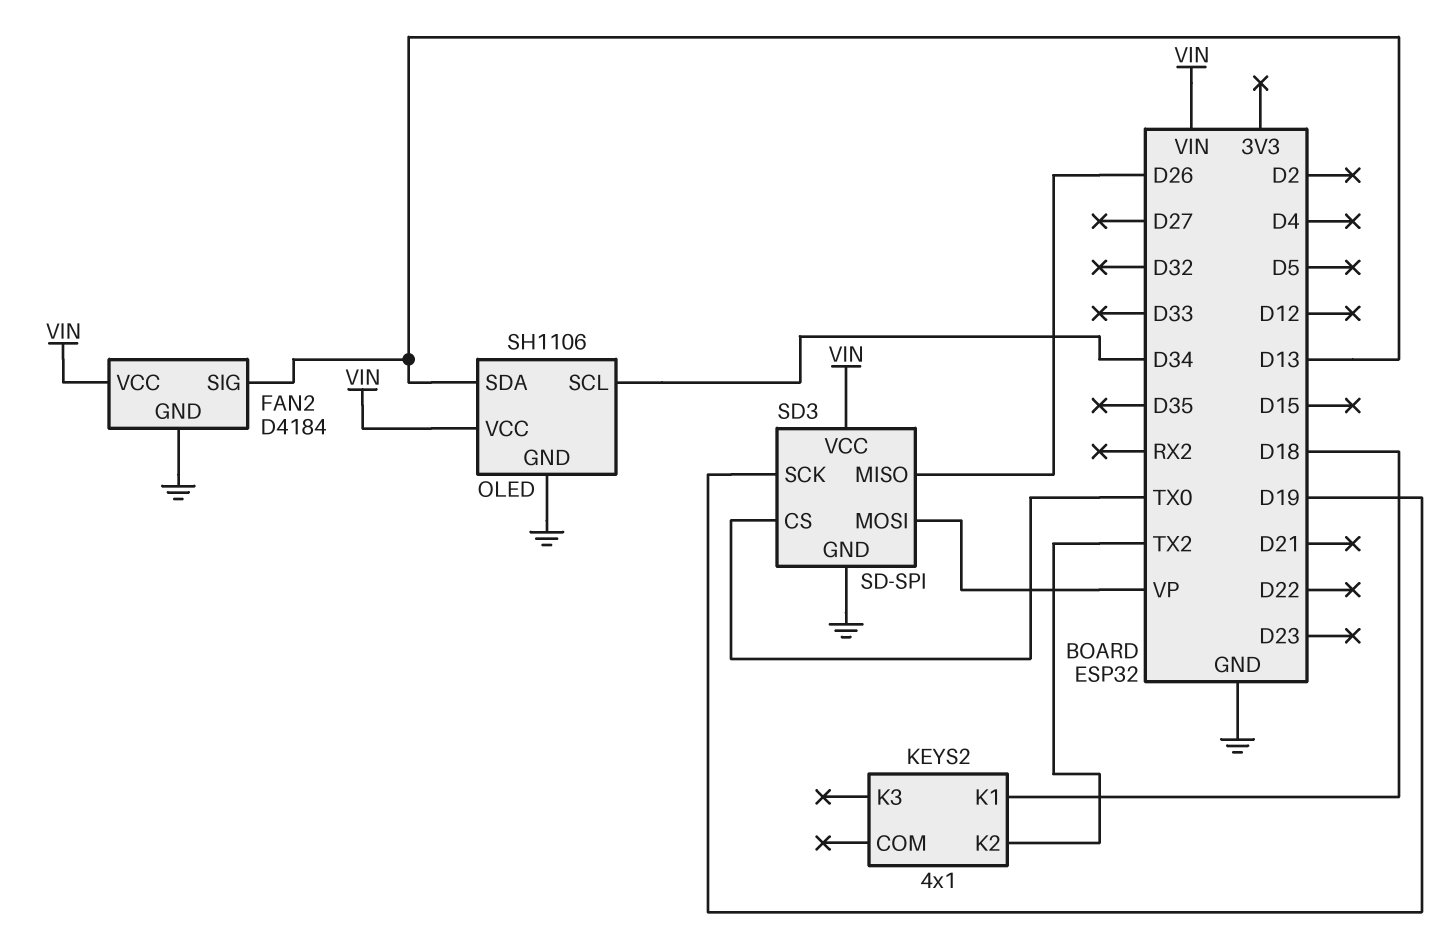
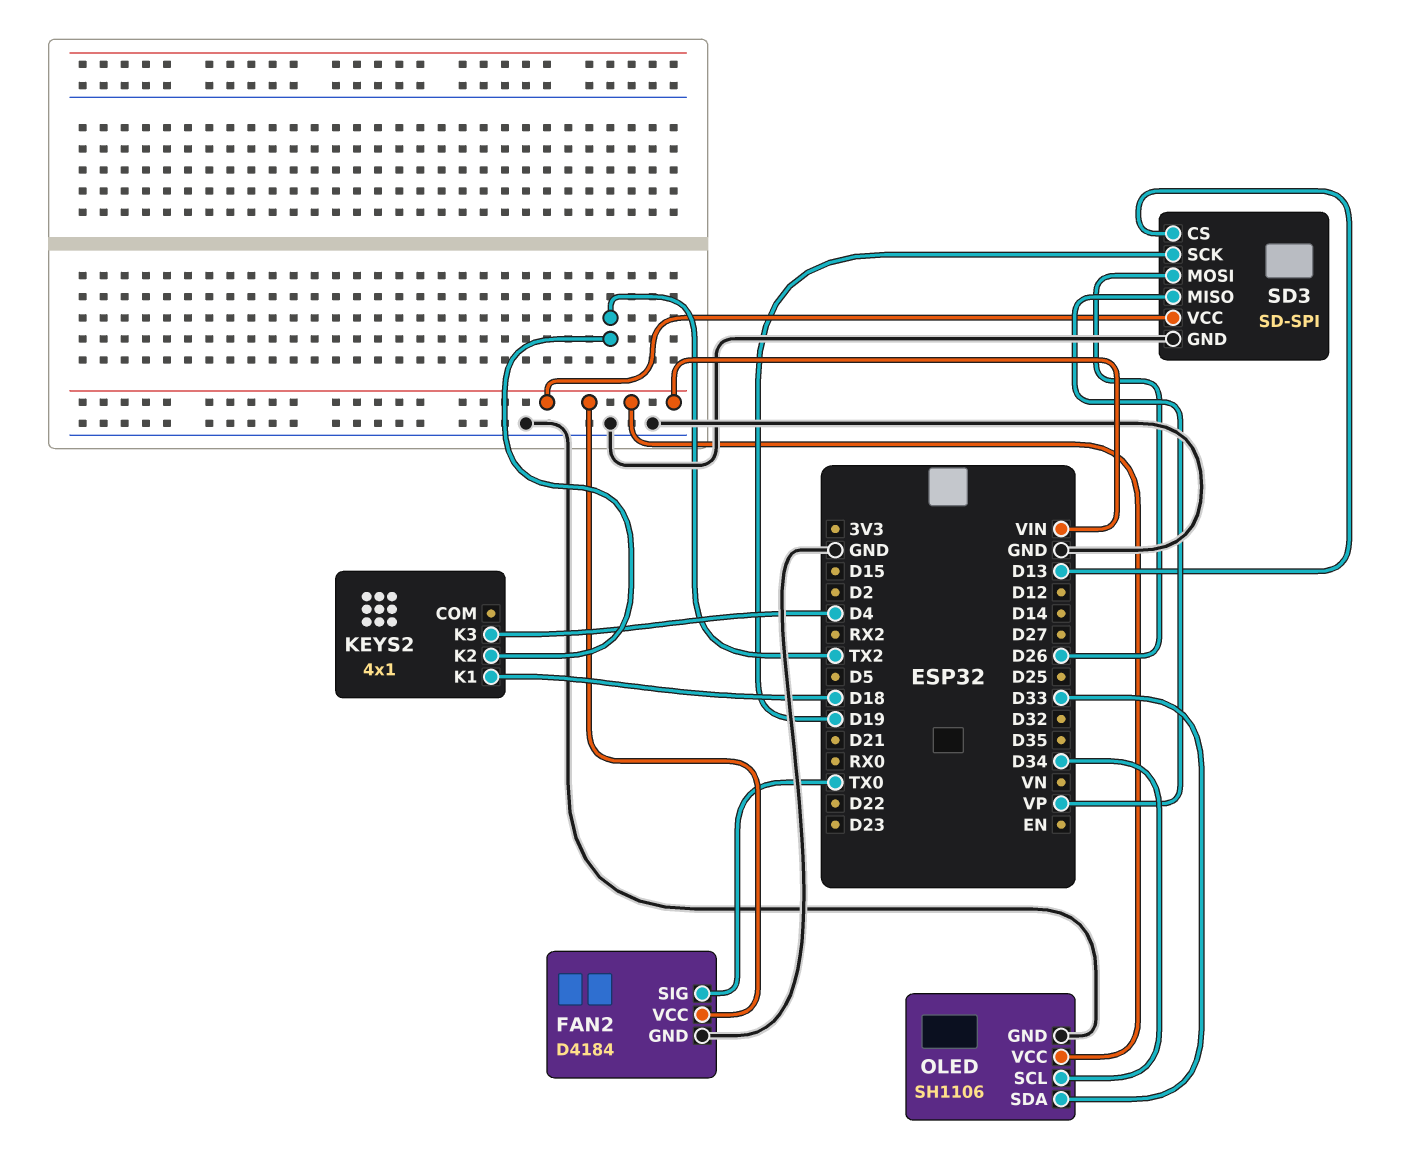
FAN2 pin SIG: D13 -> TX0
KEYS2 pin K3: none -> D4
OLED pin SDA: D13 -> D33
SD3 pin CS: TX0 -> D13
SD3 pin MISO: D26 -> VP
SD3 pin MOSI: VP -> D26

